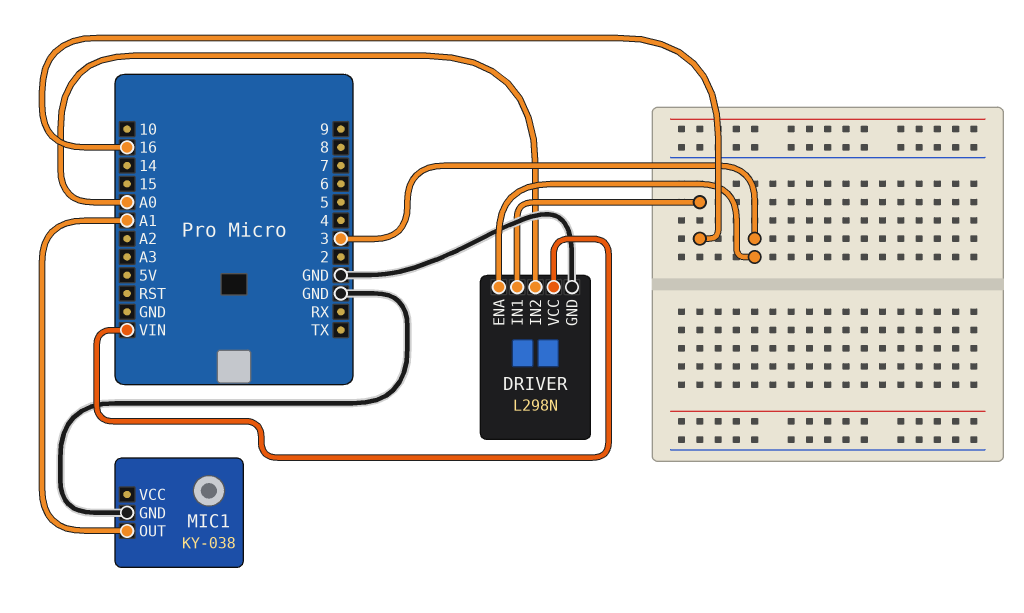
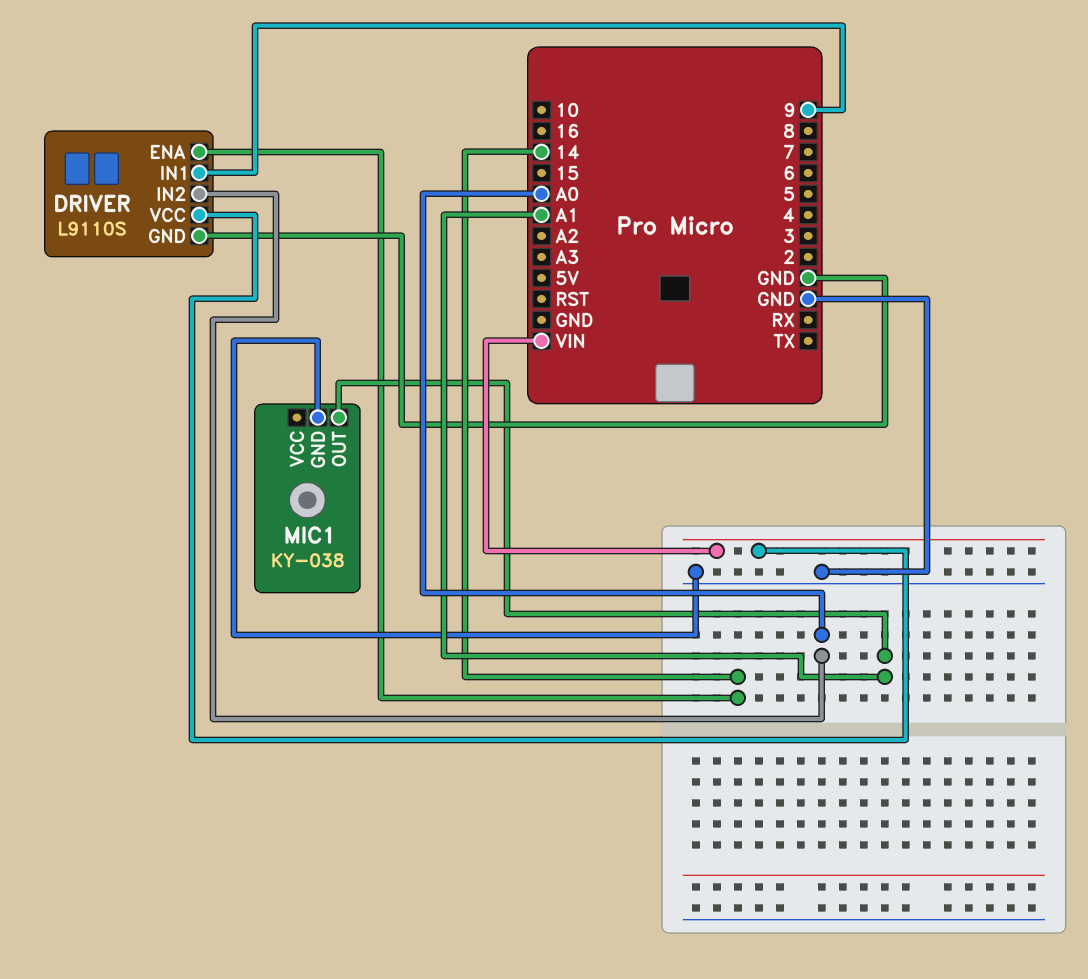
DRIVER: L298N -> L9110S
DRIVER pin ENA: 3 -> 14
DRIVER pin IN1: 16 -> 9

